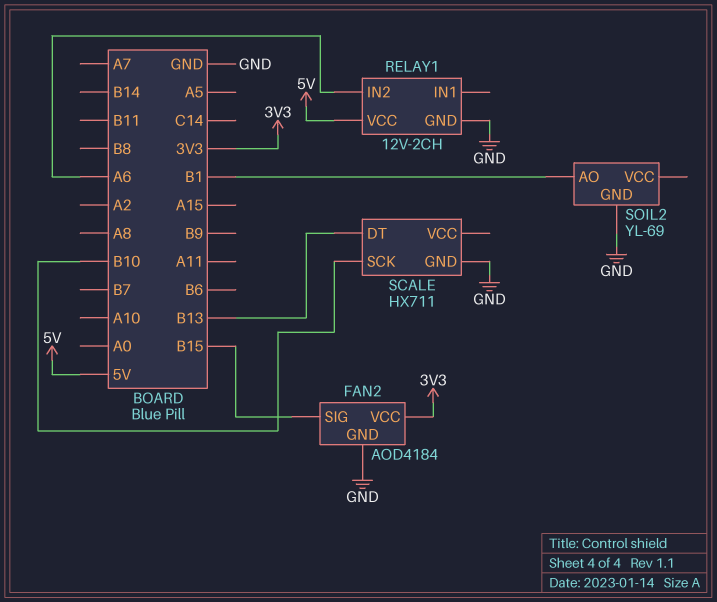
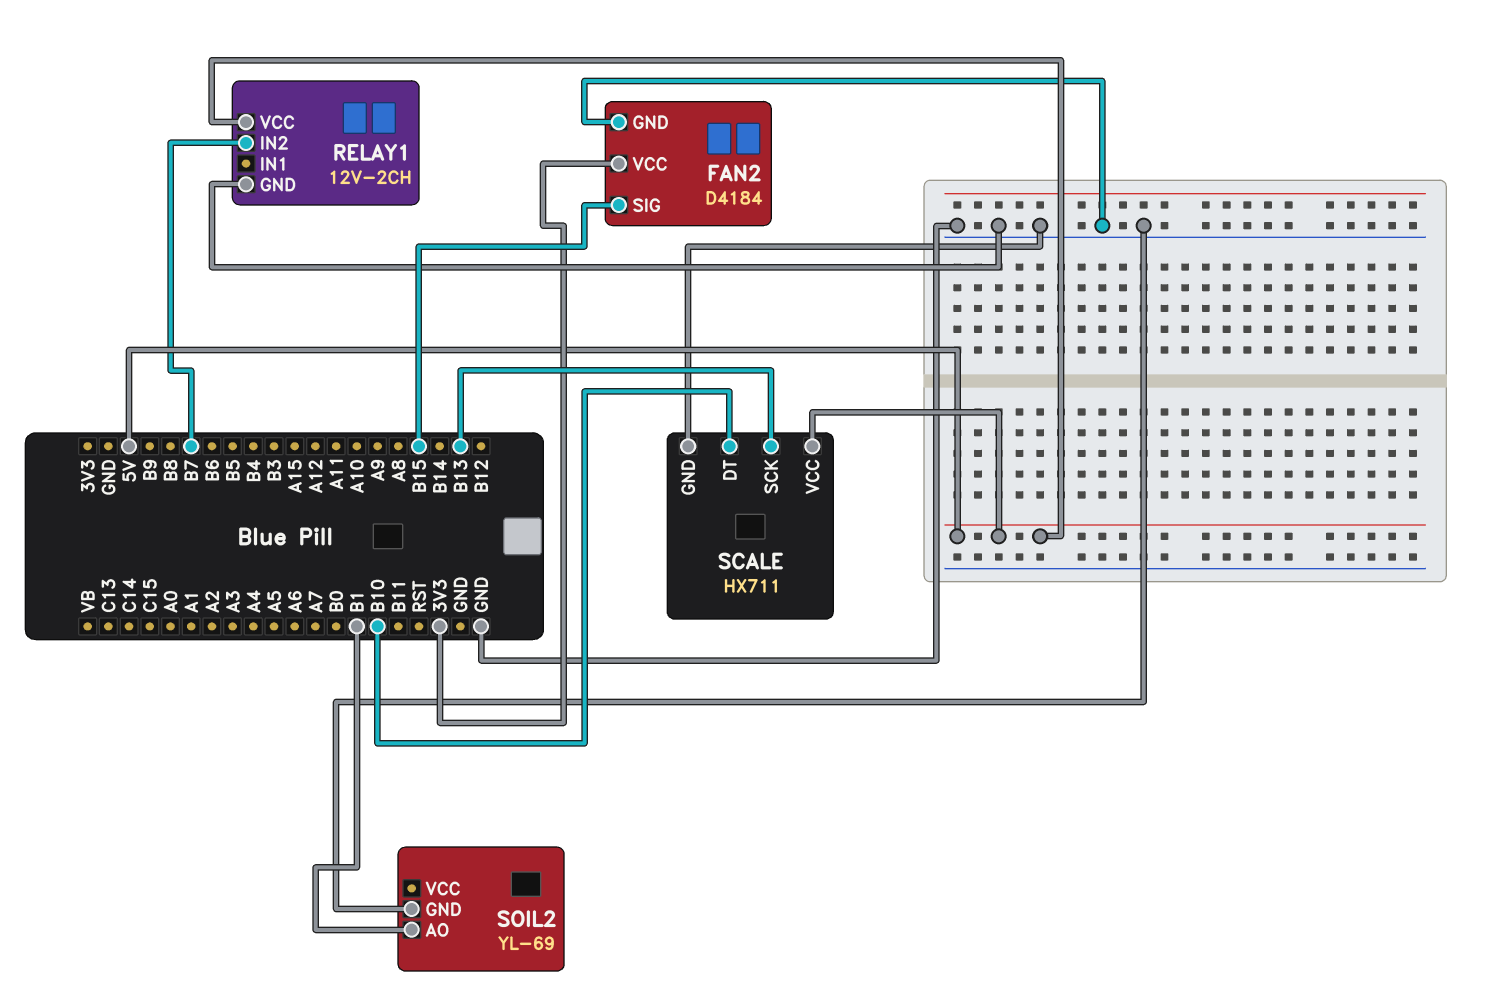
FAN2: AOD4184 -> D4184
RELAY1 pin IN2: A6 -> B7
SCALE pin DT: B13 -> B10
SCALE pin SCK: B10 -> B13
SCALE pin VCC: none -> 5V

